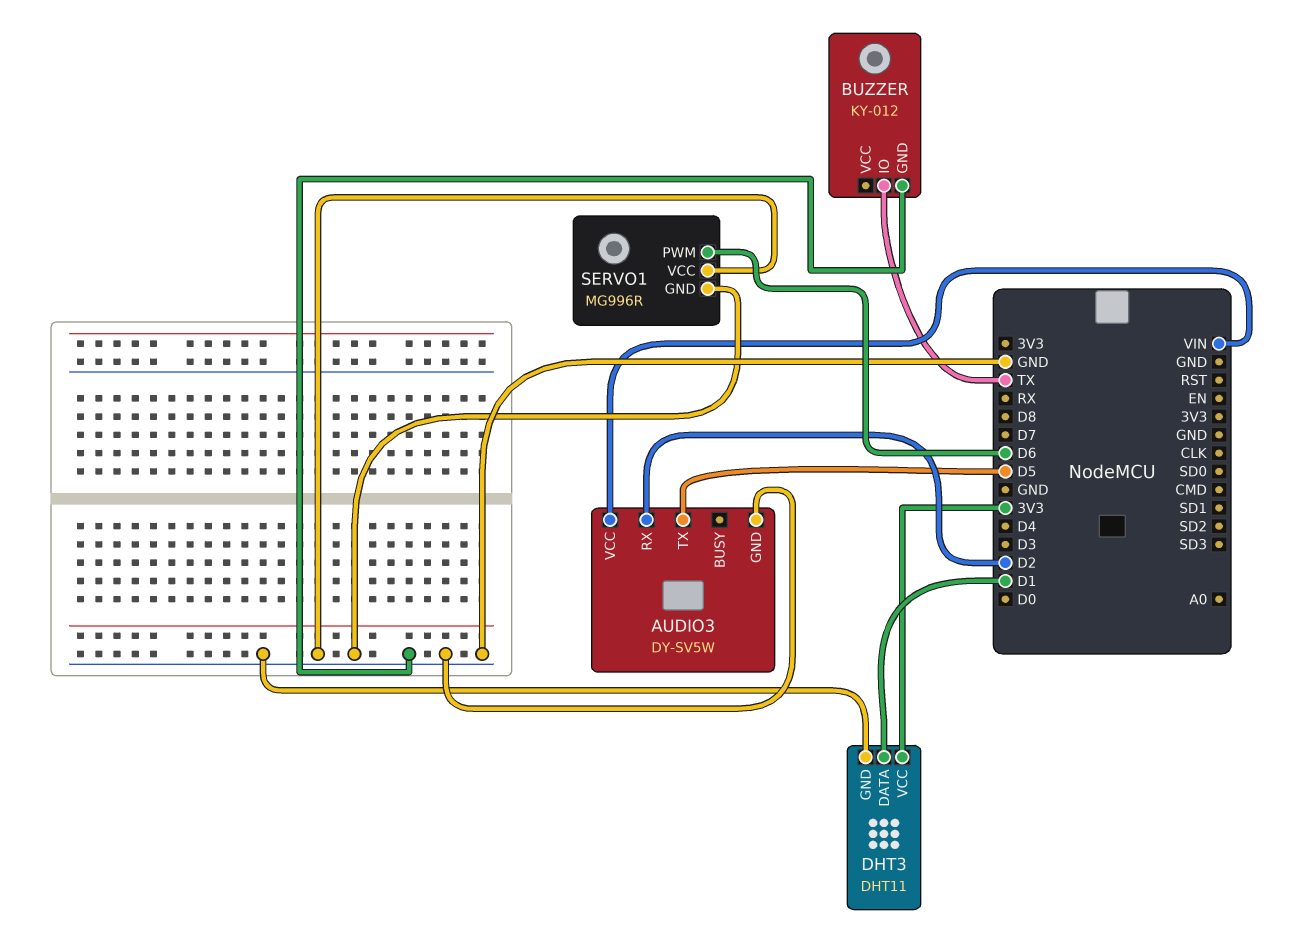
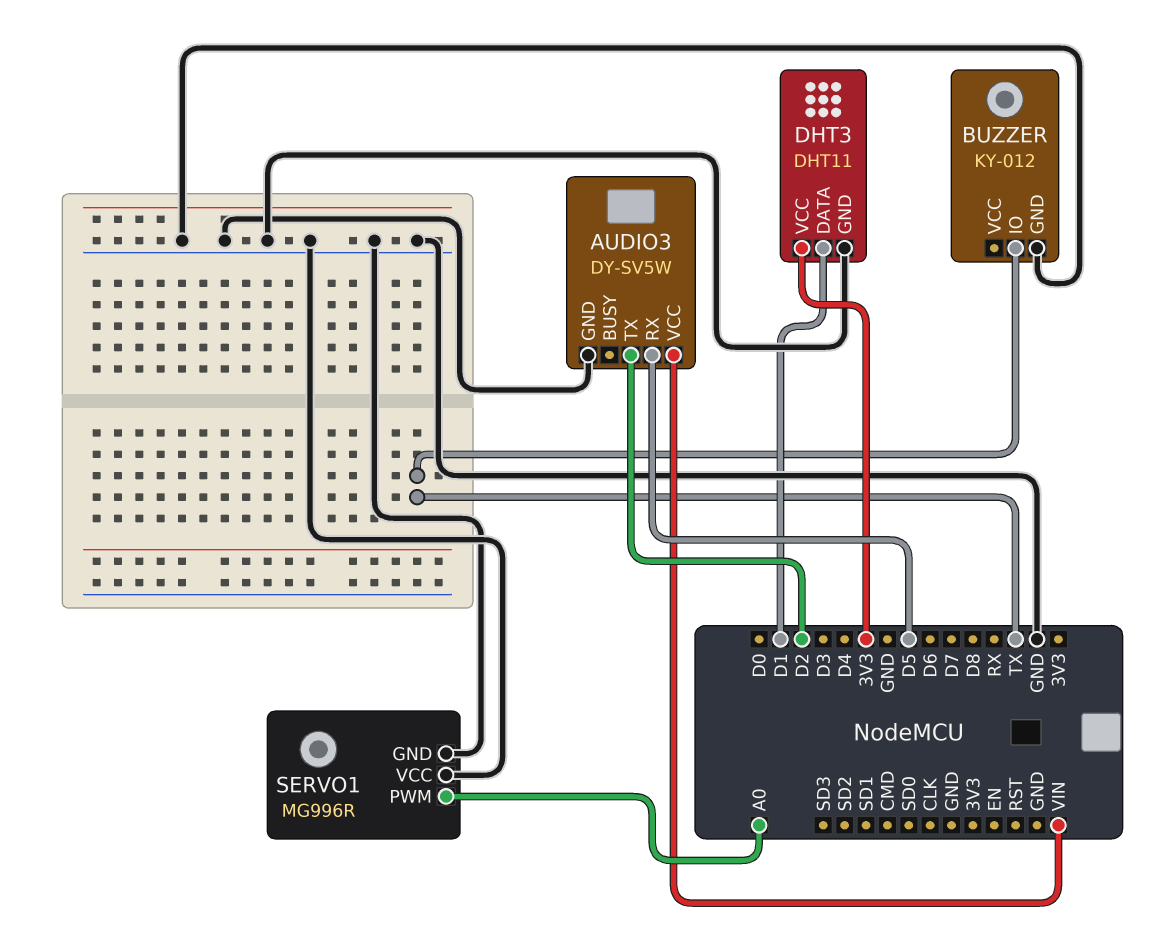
AUDIO3 pin RX: D2 -> D5
AUDIO3 pin TX: D5 -> D2
SERVO1 pin PWM: D6 -> A0

